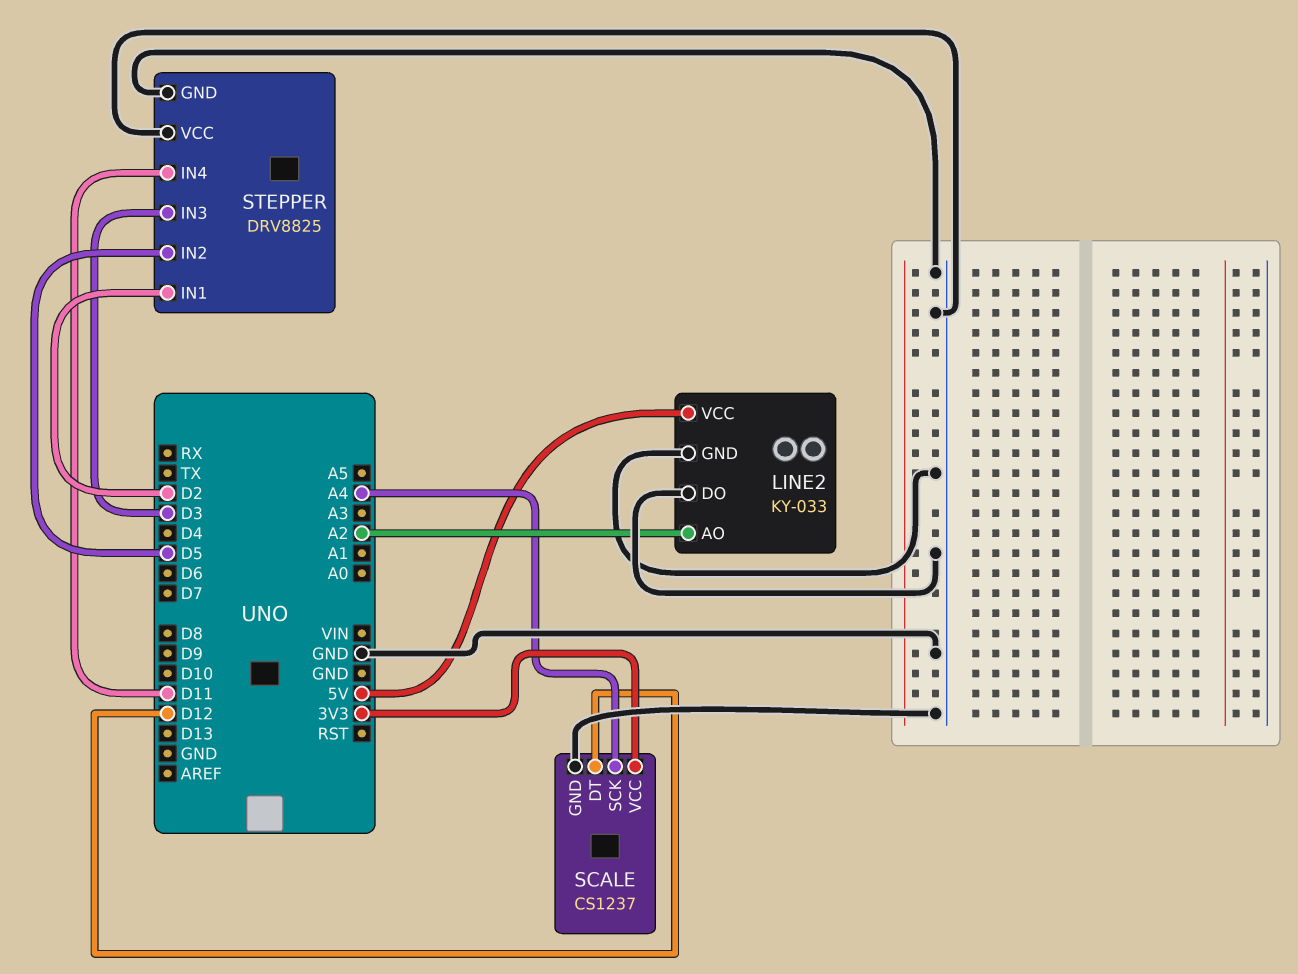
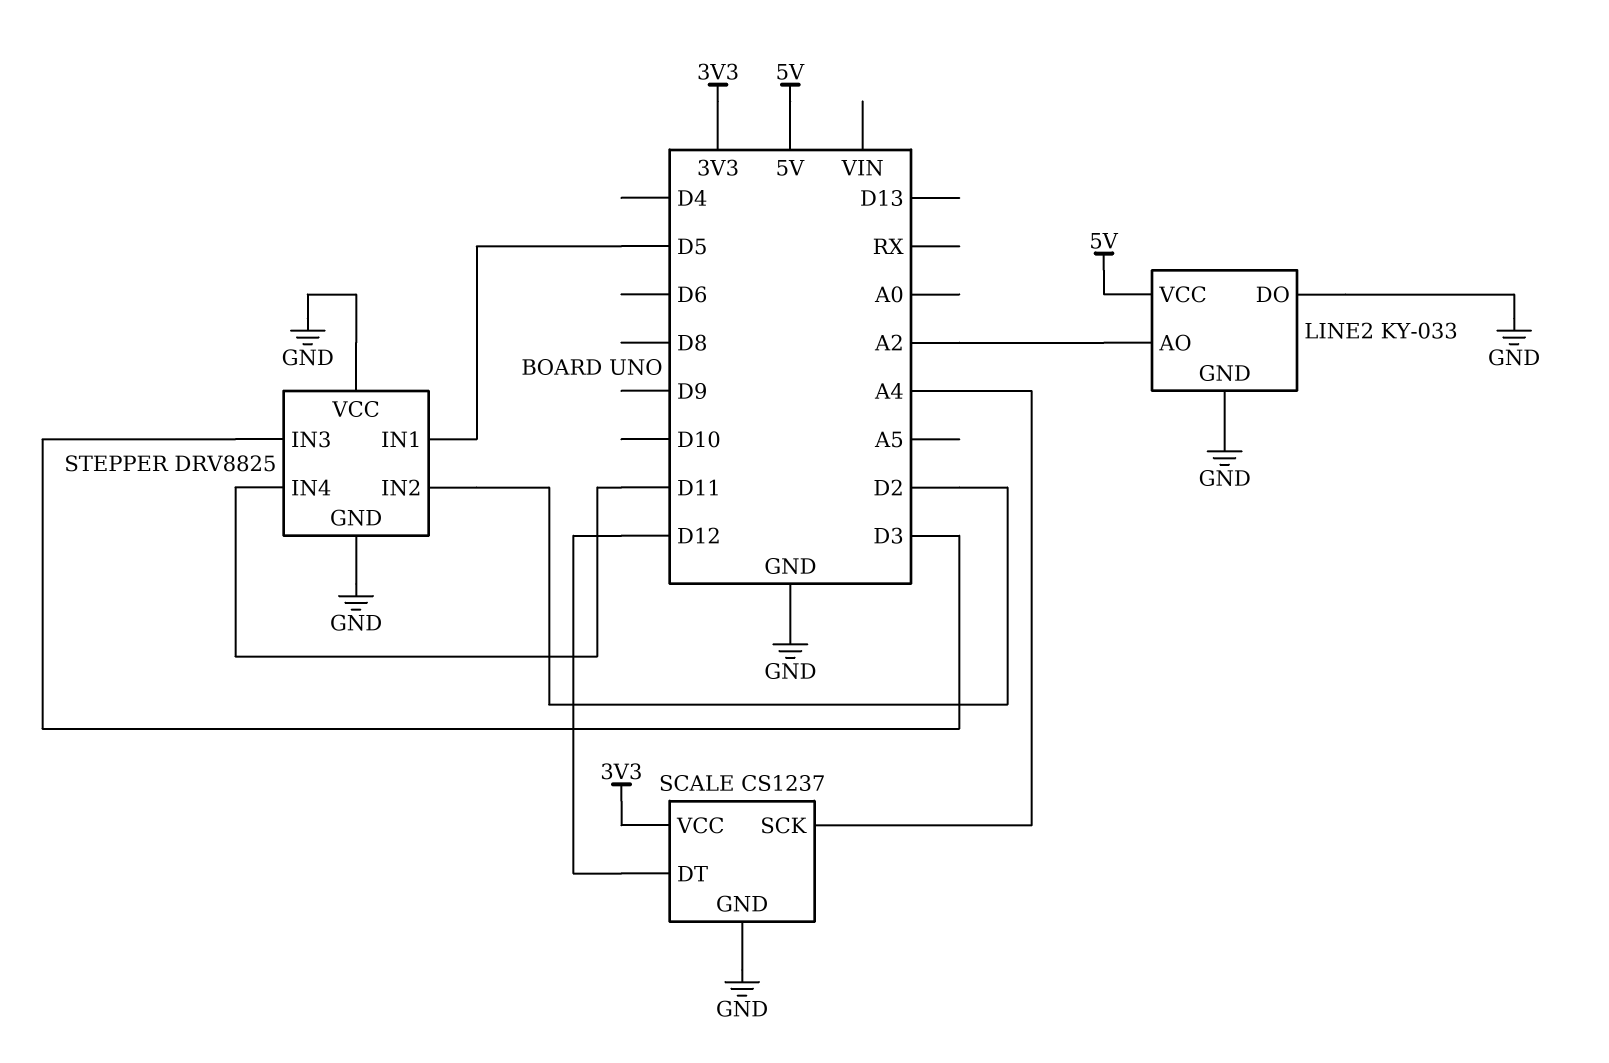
STEPPER pin IN1: D2 -> D5
STEPPER pin IN2: D5 -> D2

